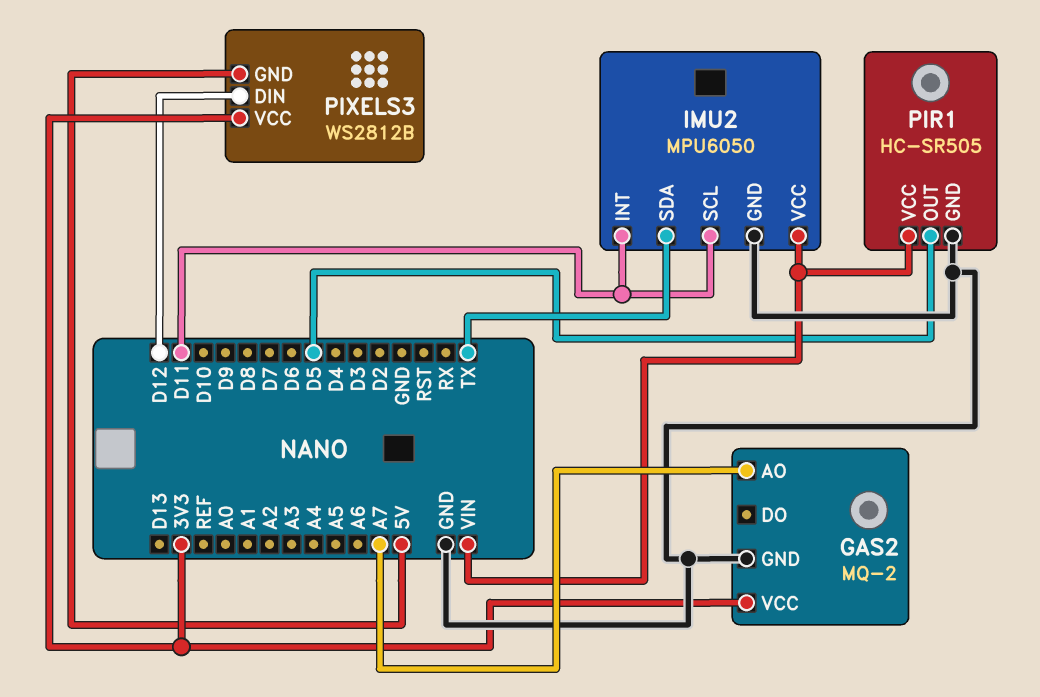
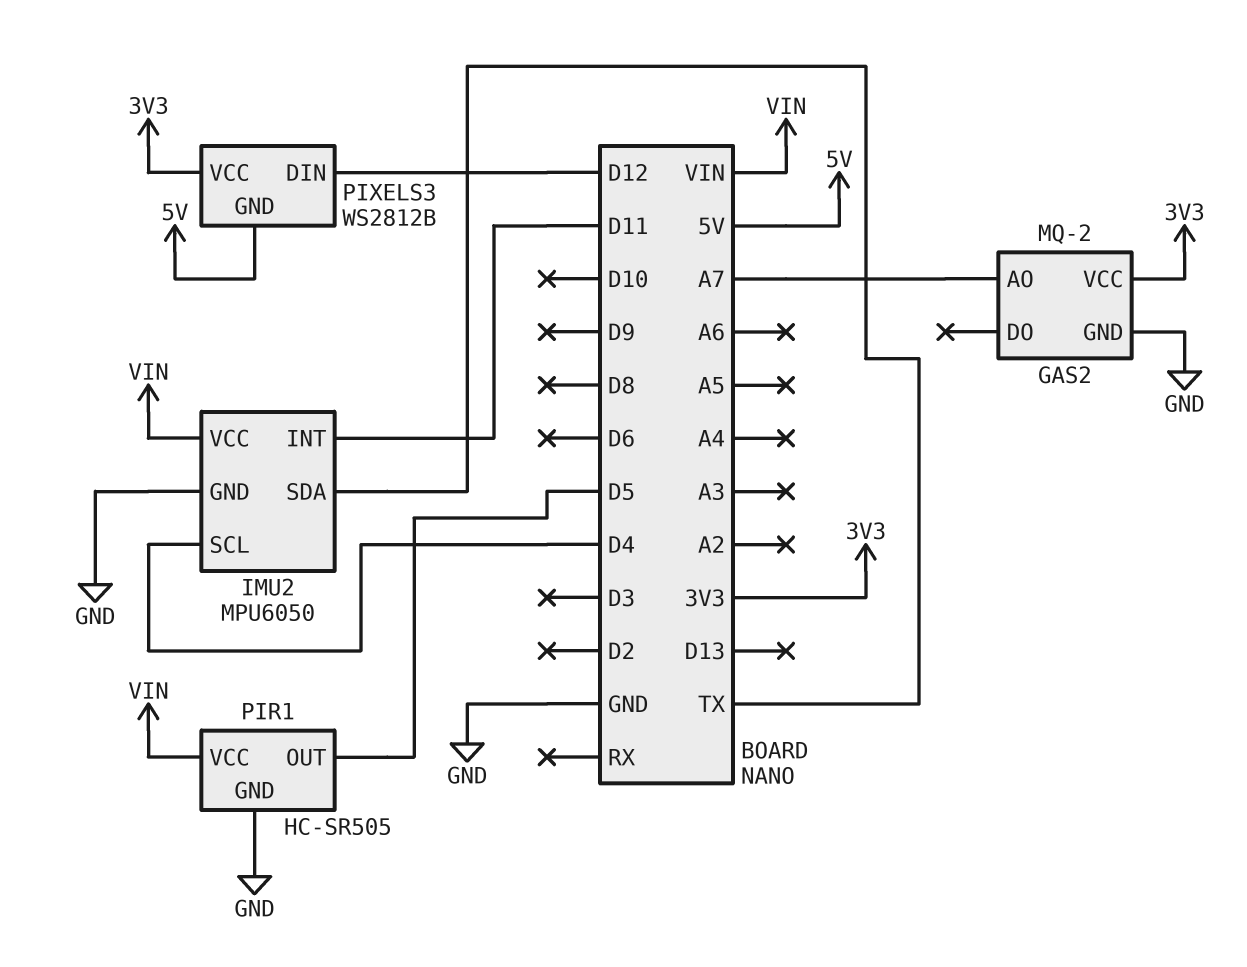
IMU2 pin SCL: D11 -> D4

